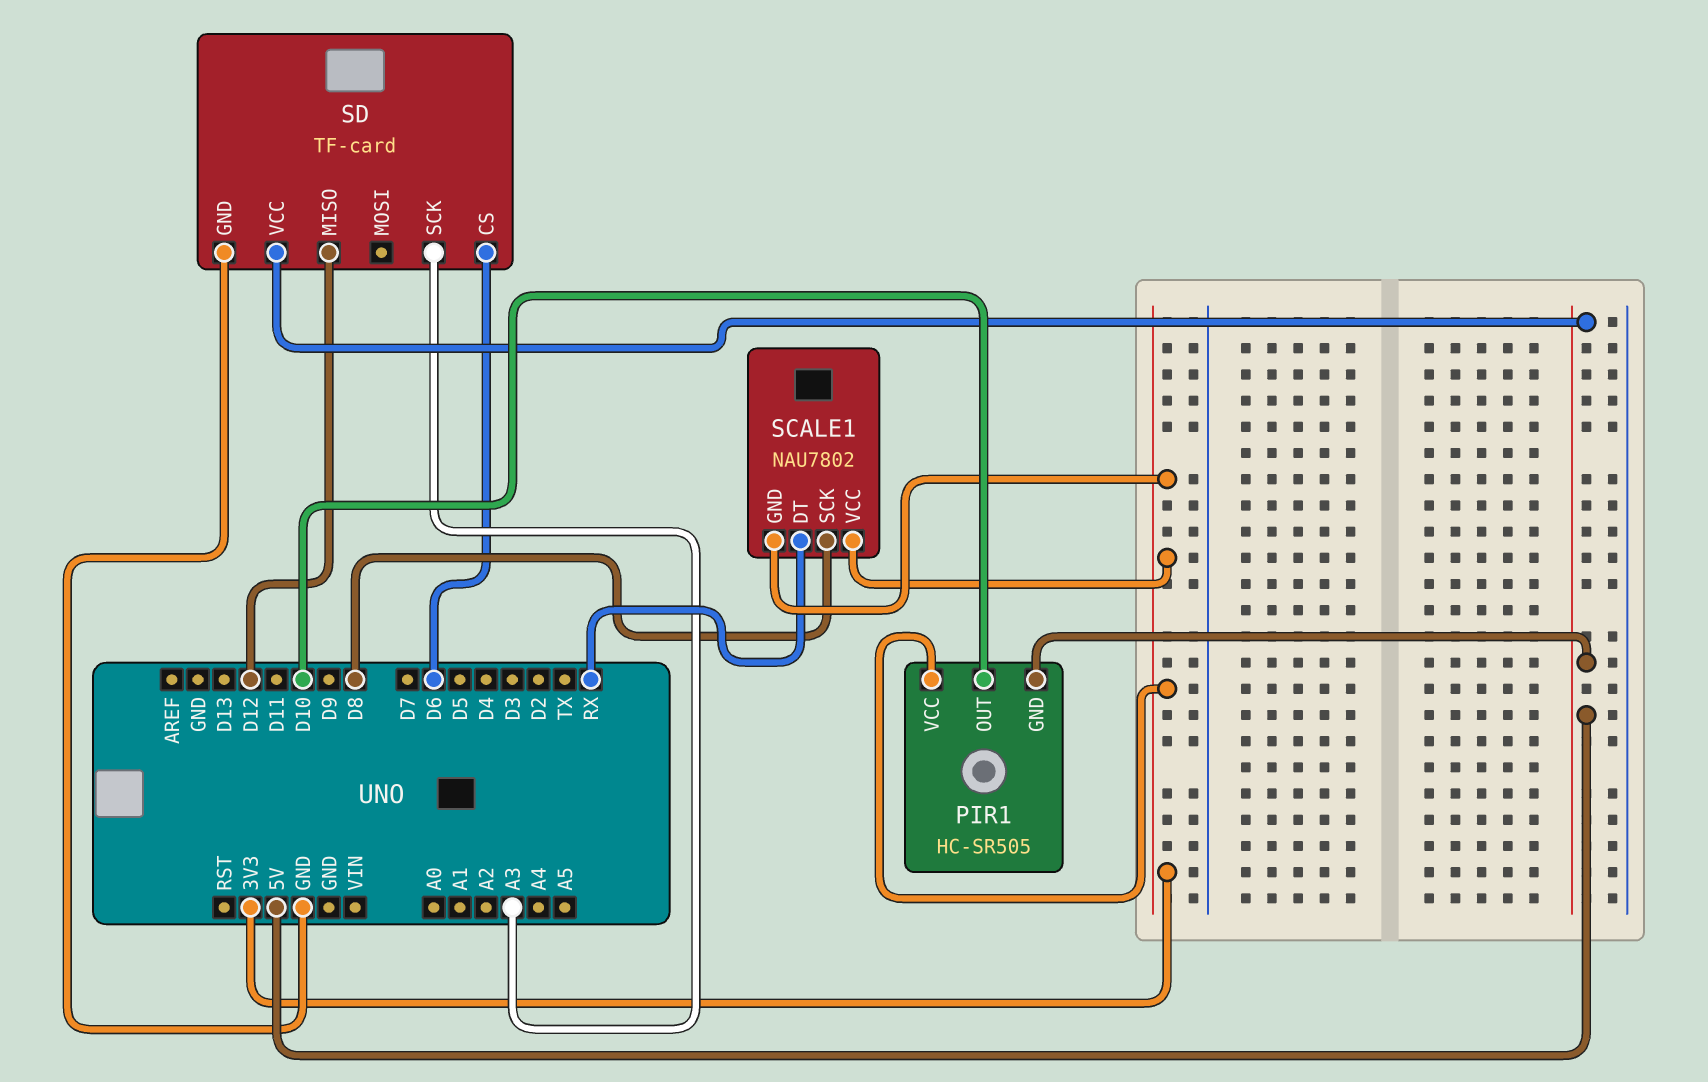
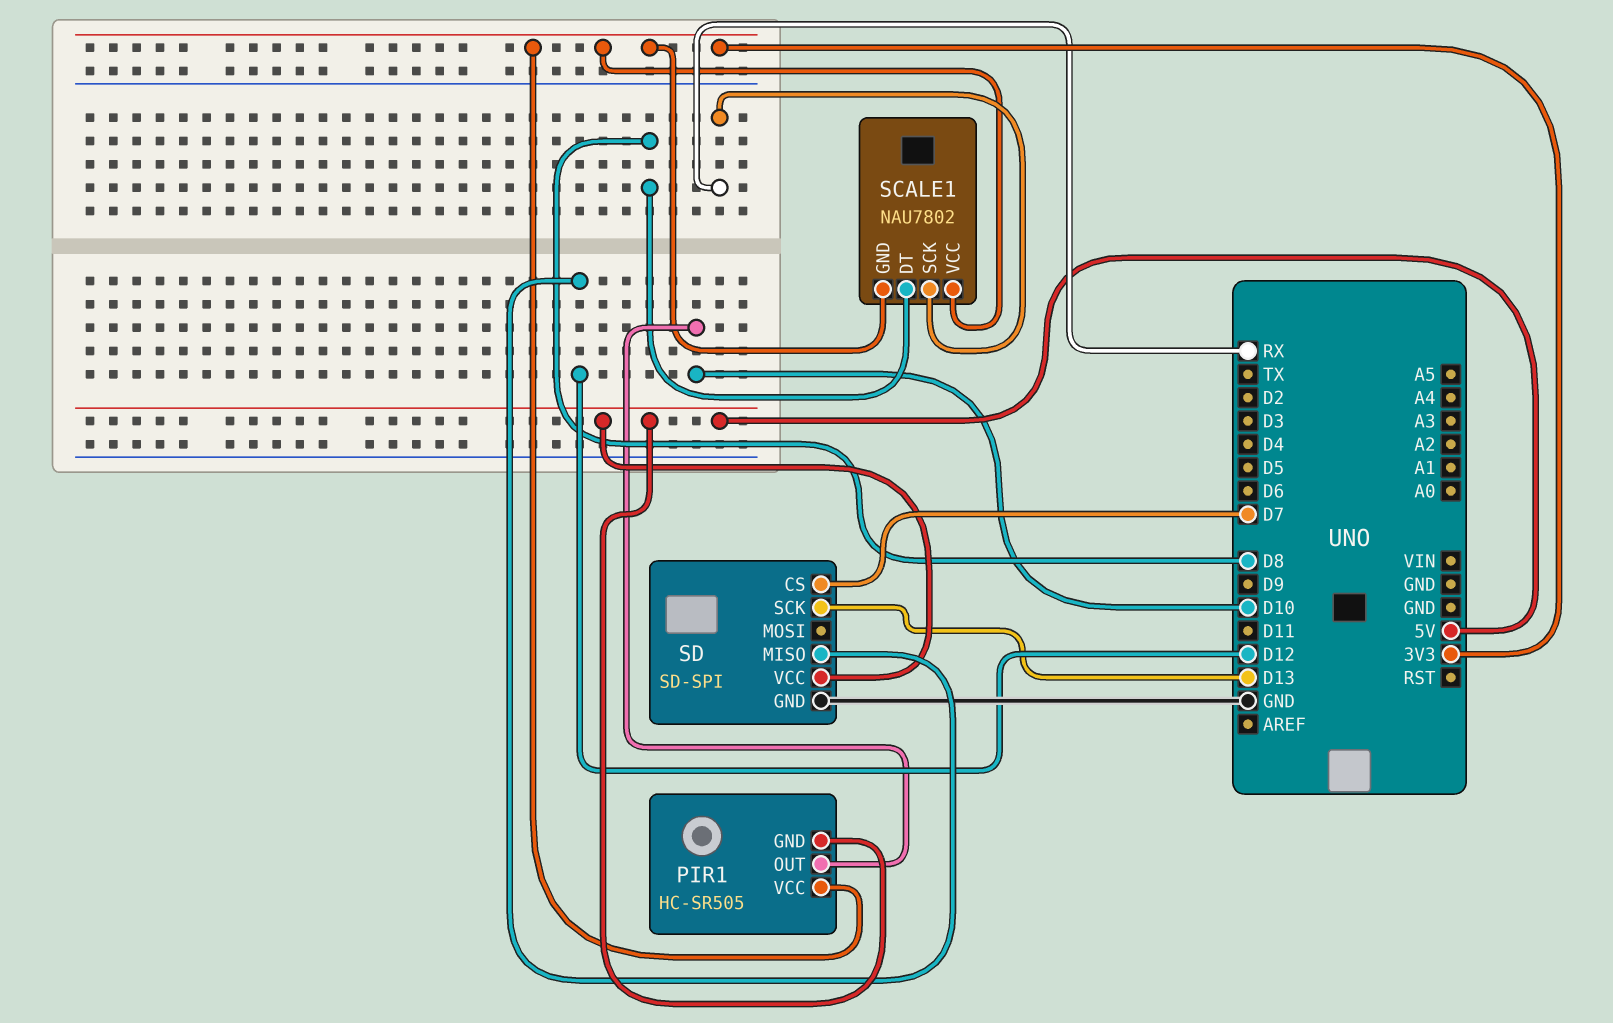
SCALE1 pin DT: RX -> D8
SCALE1 pin SCK: D8 -> RX
SD: TF-card -> SD-SPI
SD pin CS: D6 -> D7
SD pin SCK: A3 -> D13

